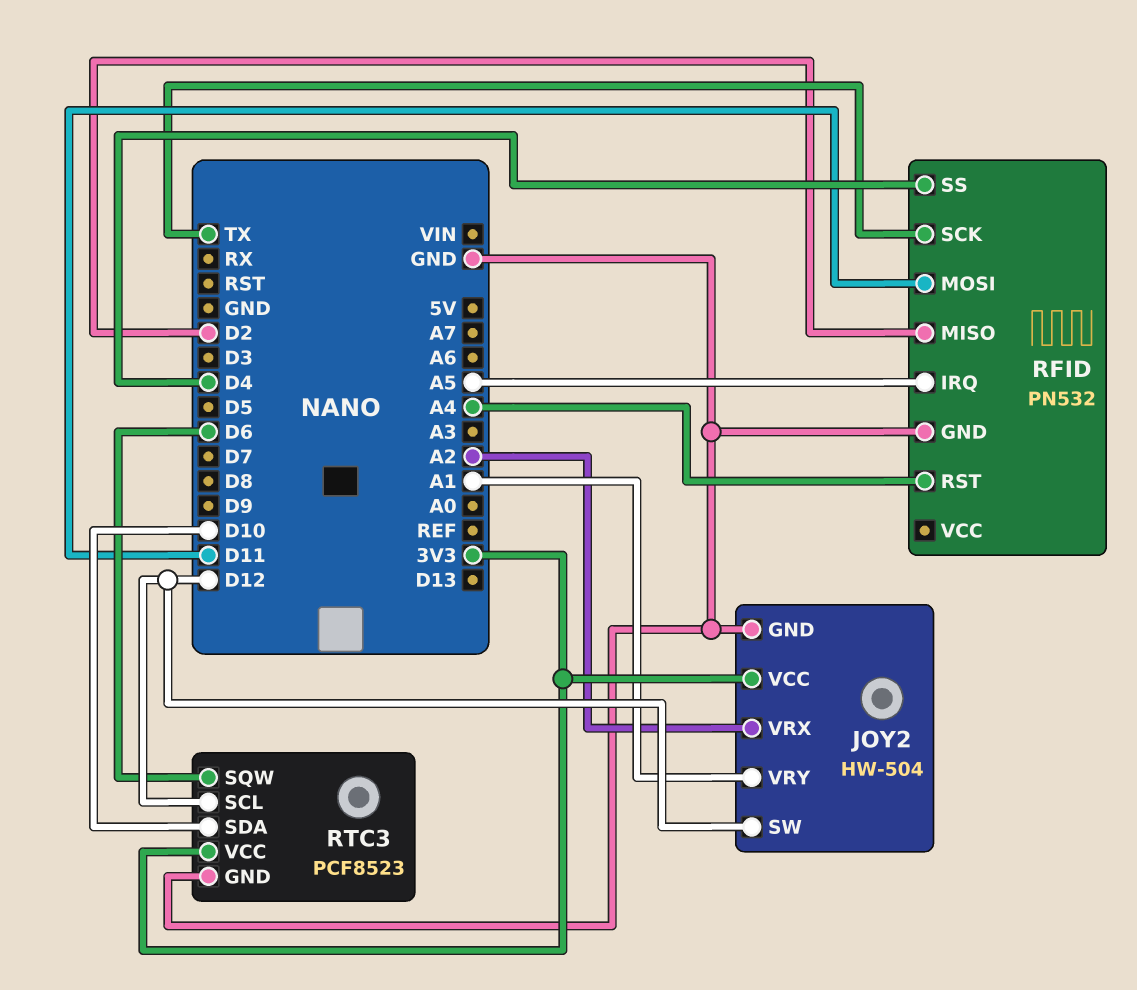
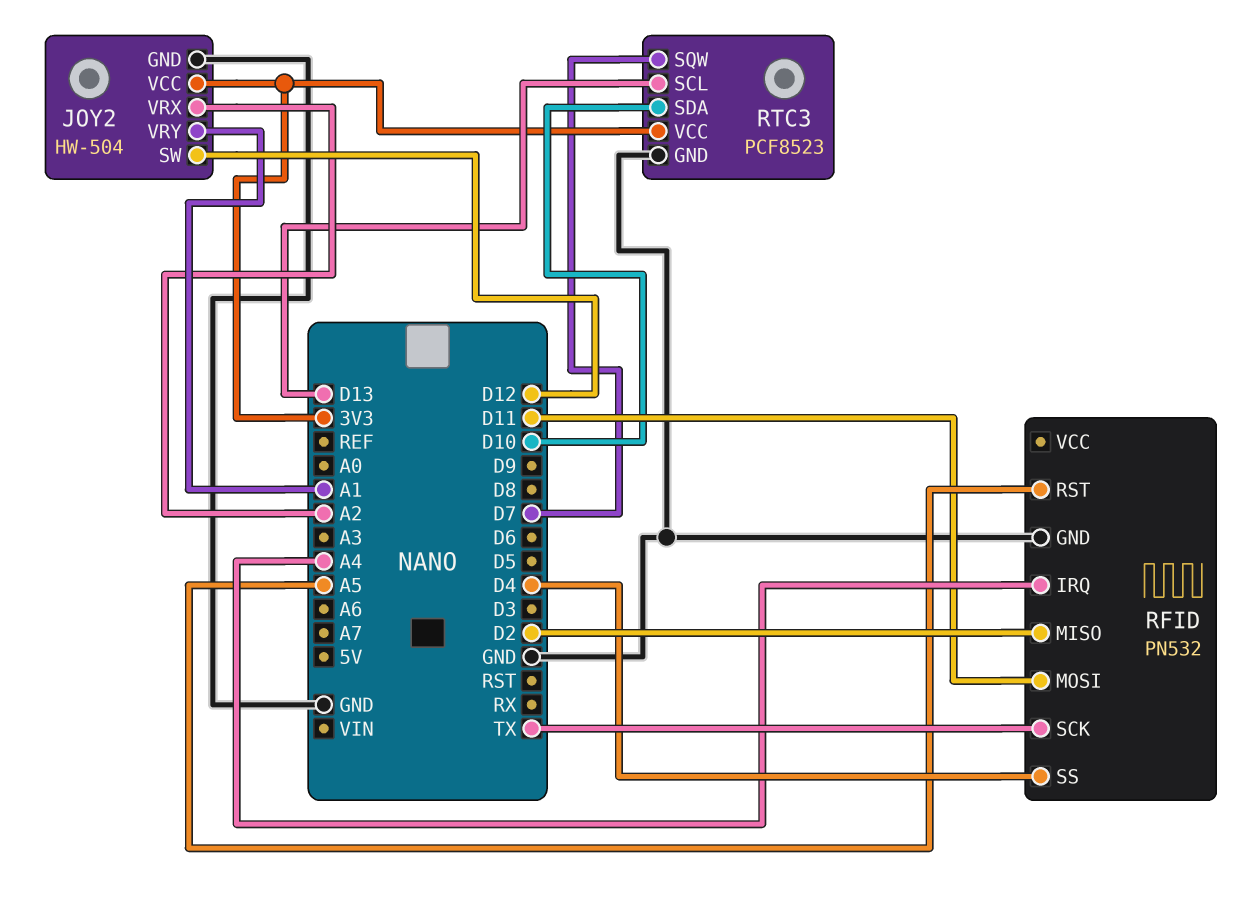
RFID pin IRQ: A5 -> A4
RFID pin RST: A4 -> A5
RTC3 pin SCL: D12 -> D13
RTC3 pin SQW: D6 -> D7

